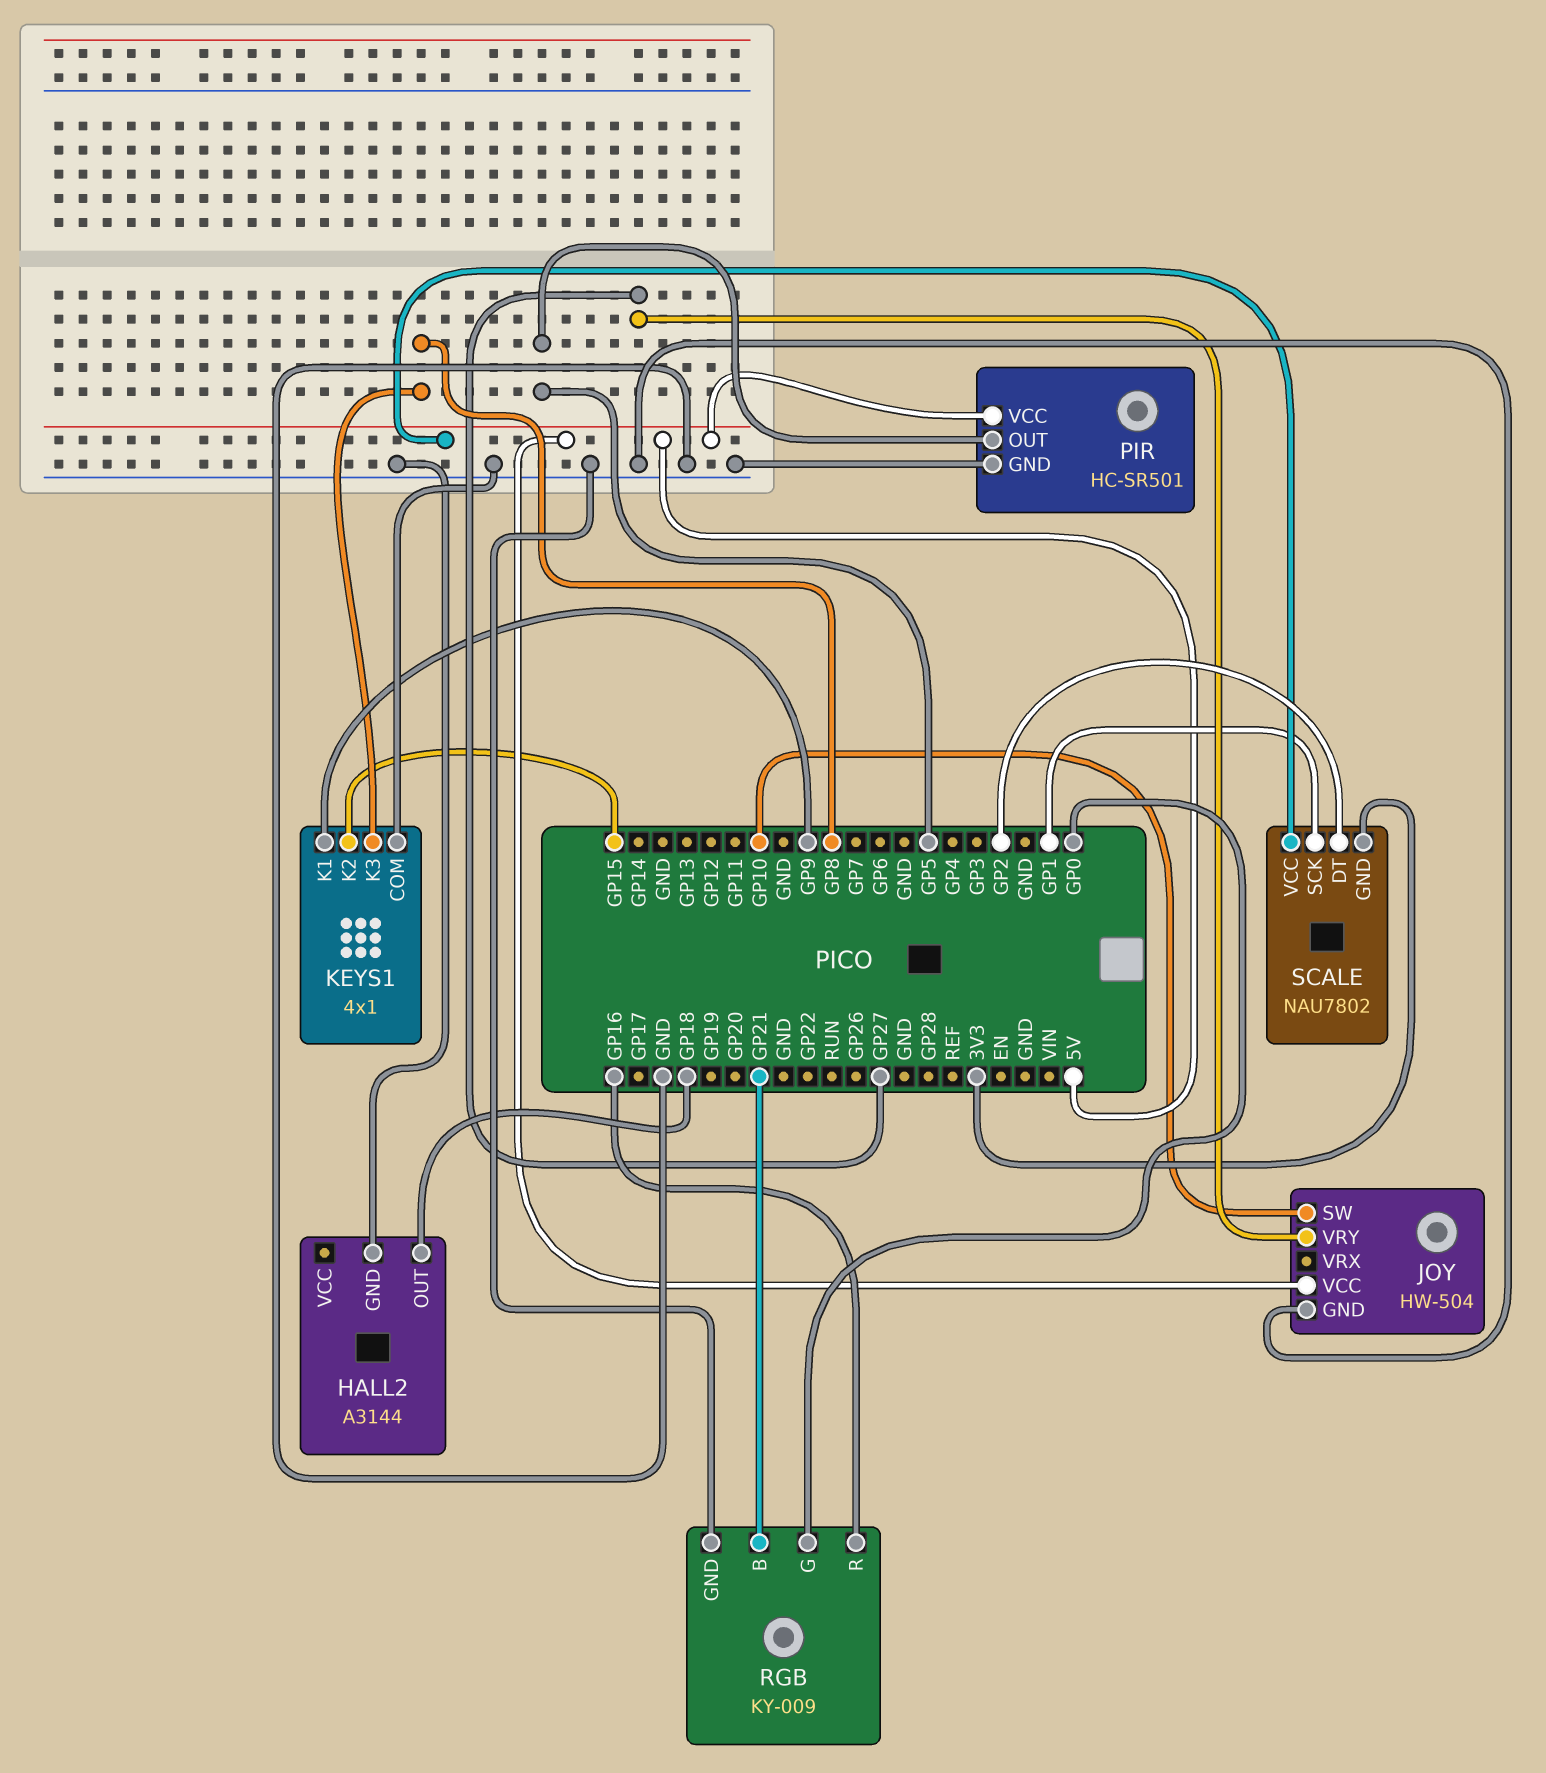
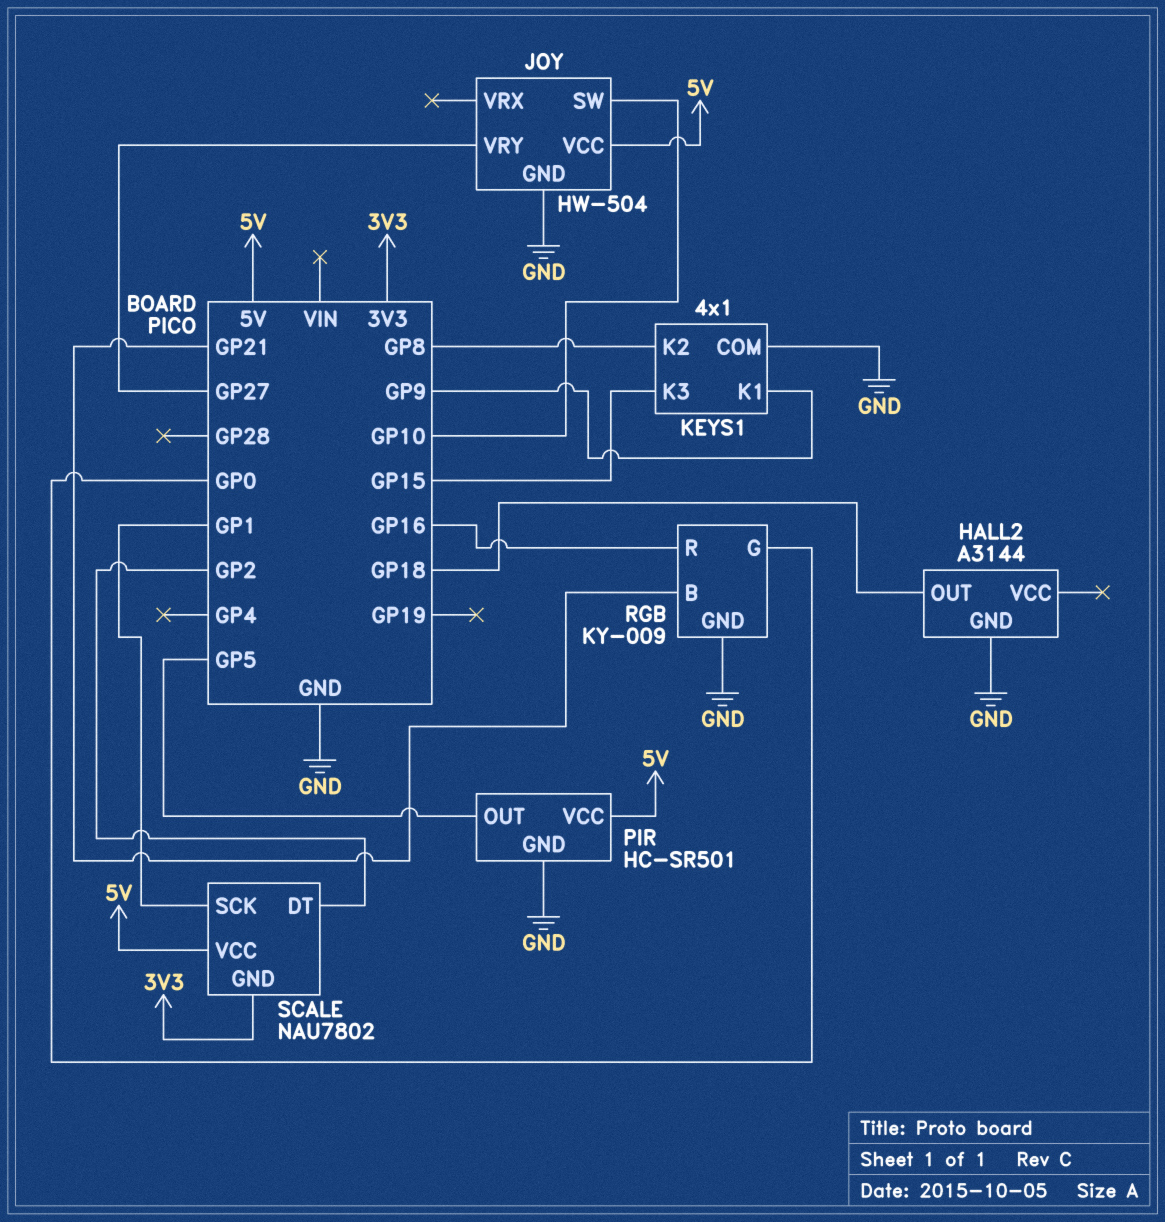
KEYS1 pin K2: GP15 -> GP8
KEYS1 pin K3: GP8 -> GP15

